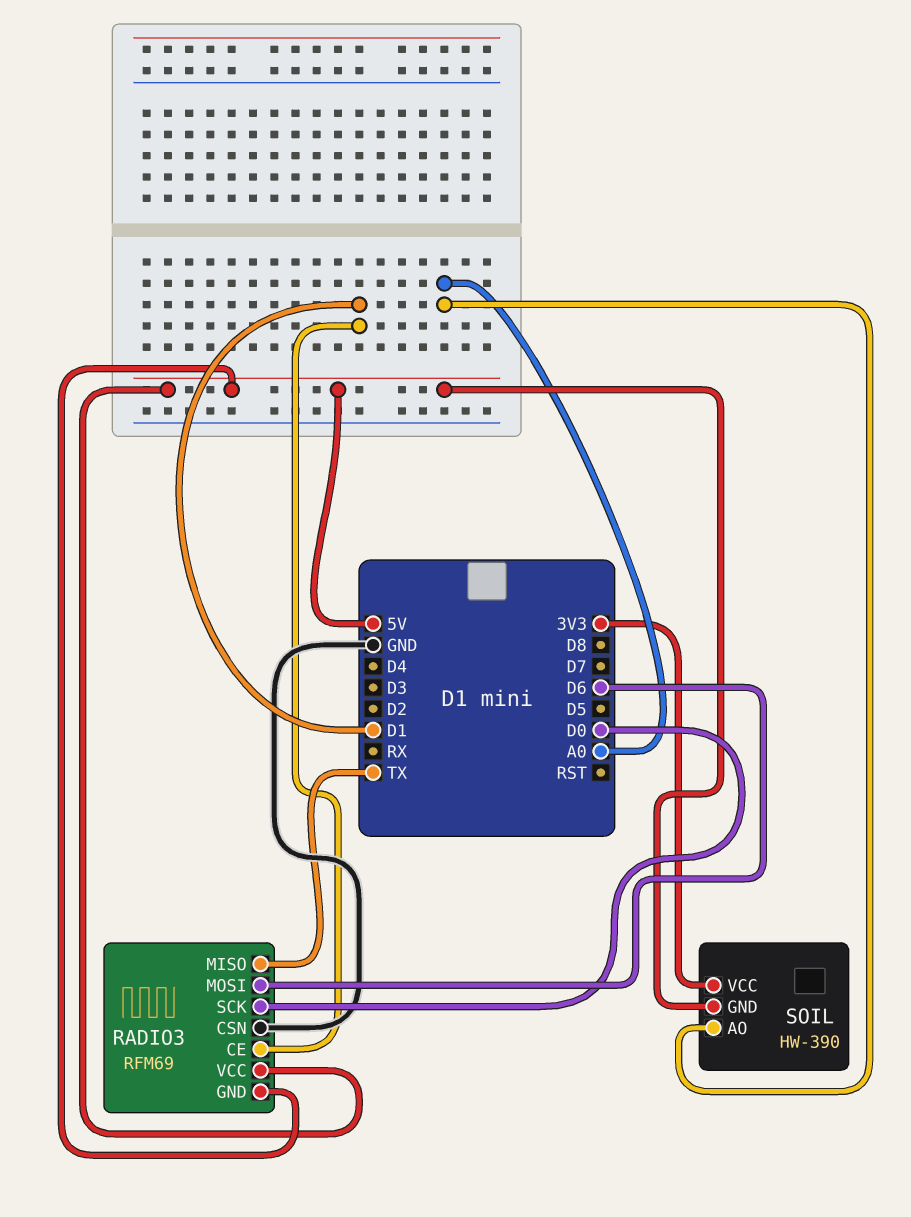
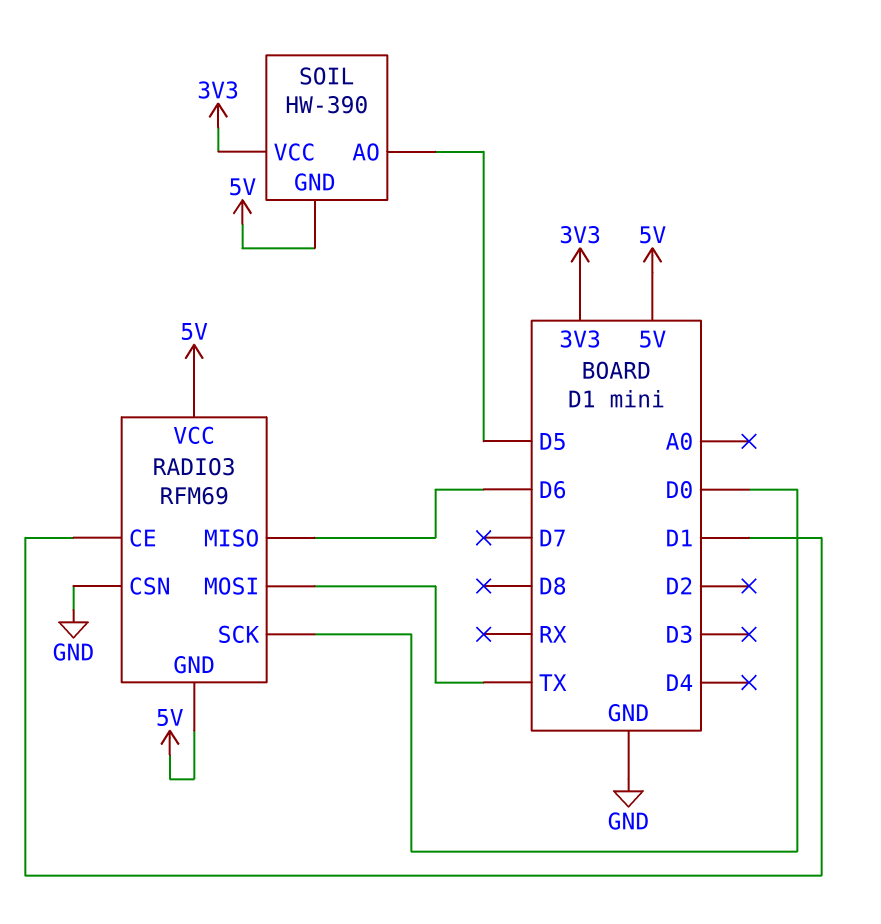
RADIO3 pin MISO: TX -> D6
RADIO3 pin MOSI: D6 -> TX
SOIL pin AO: A0 -> D5

